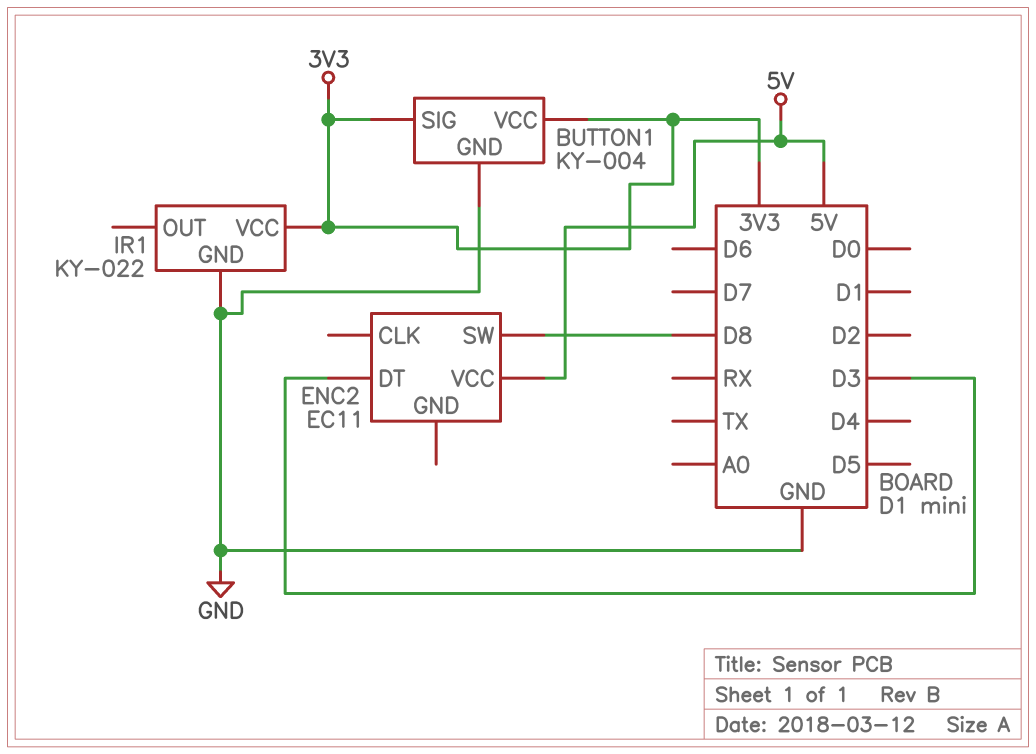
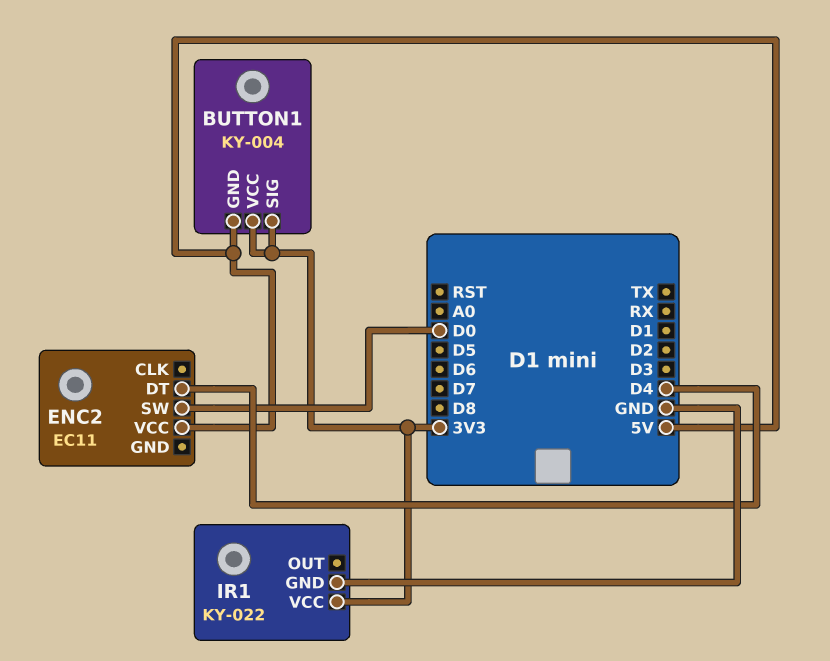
BUTTON1 pin GND: GND -> 5V
ENC2 pin DT: D3 -> D4
ENC2 pin SW: D8 -> D0

